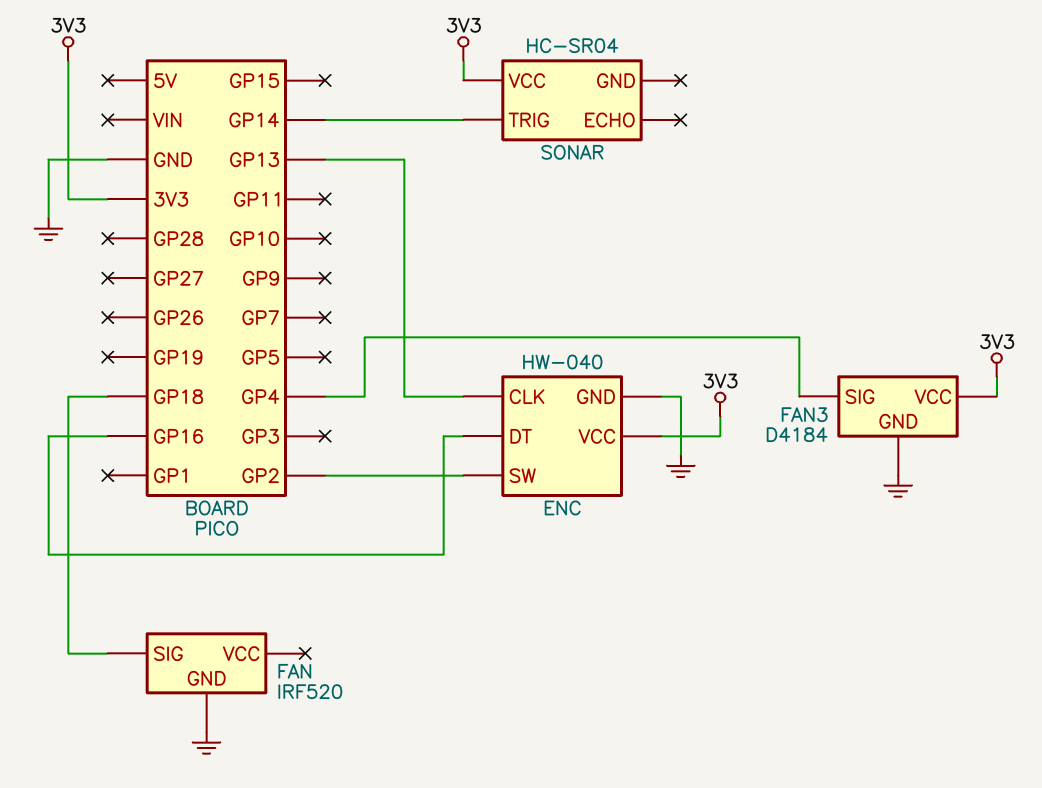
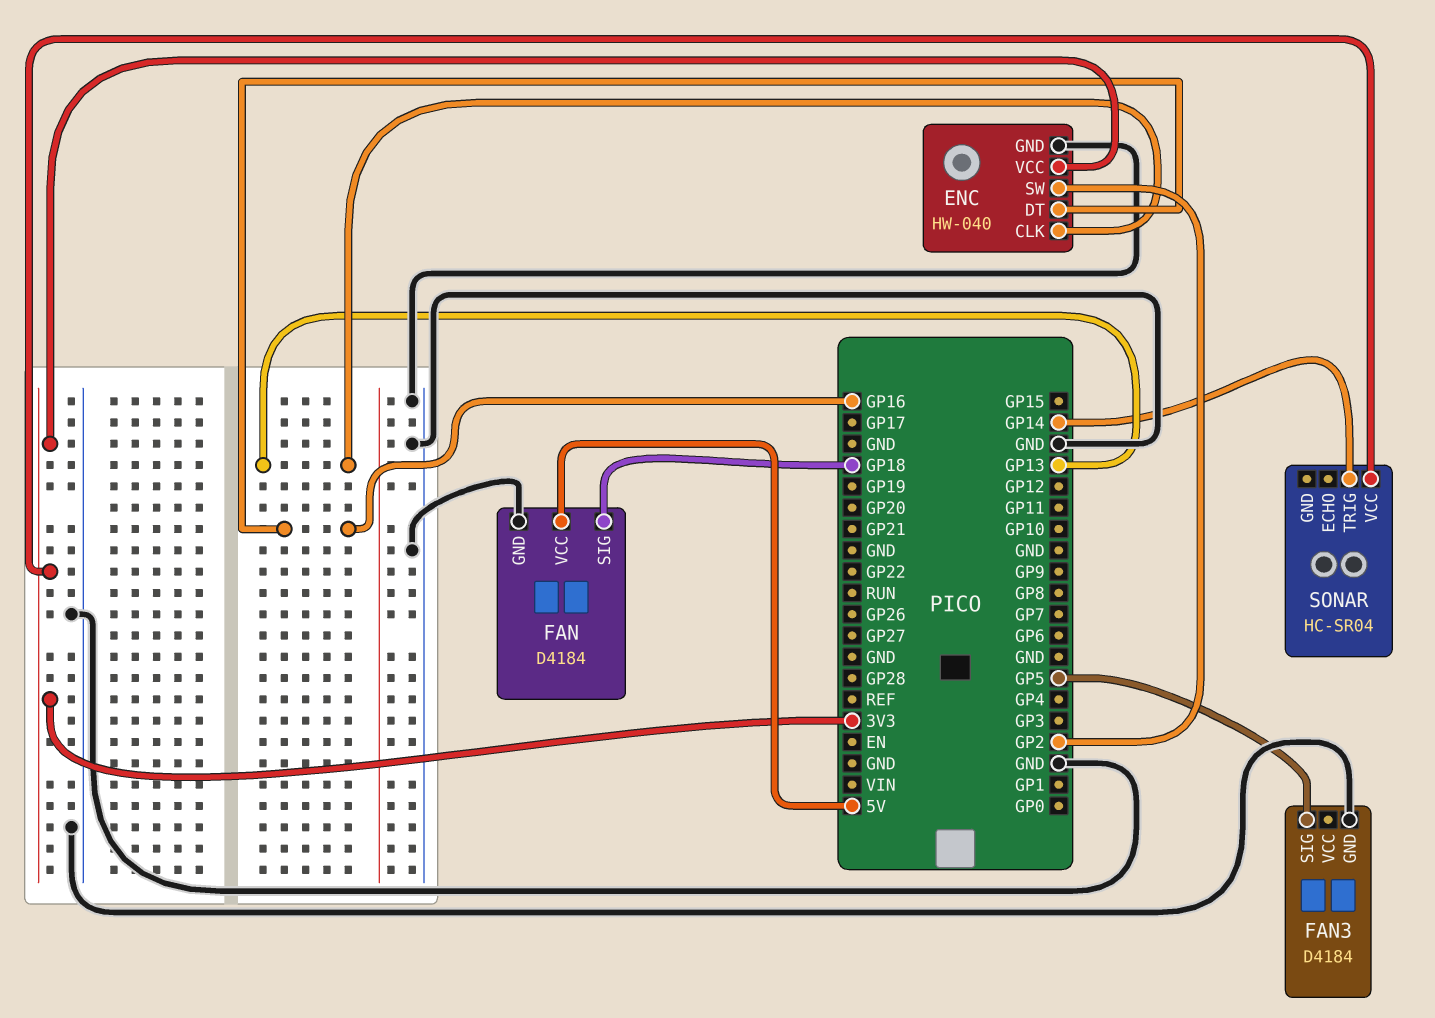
FAN: IRF520 -> D4184
FAN pin VCC: none -> 5V
FAN3 pin SIG: GP4 -> GP5
FAN3 pin VCC: 3V3 -> none

